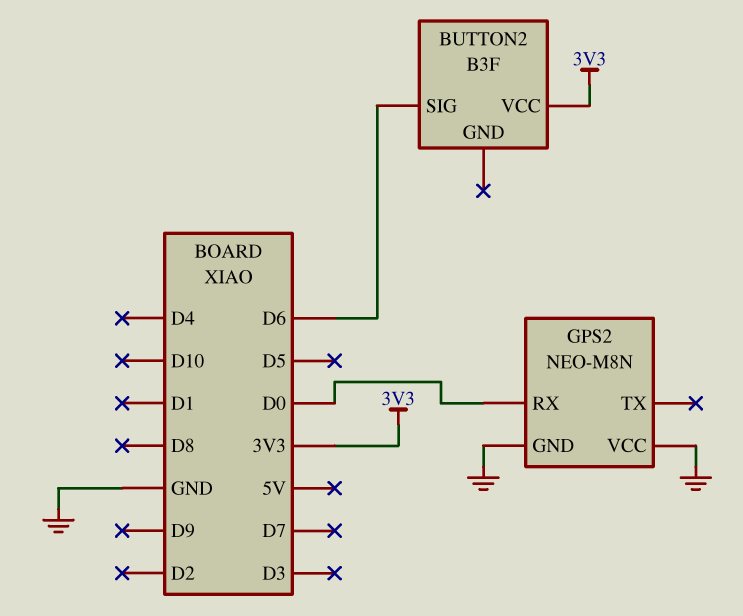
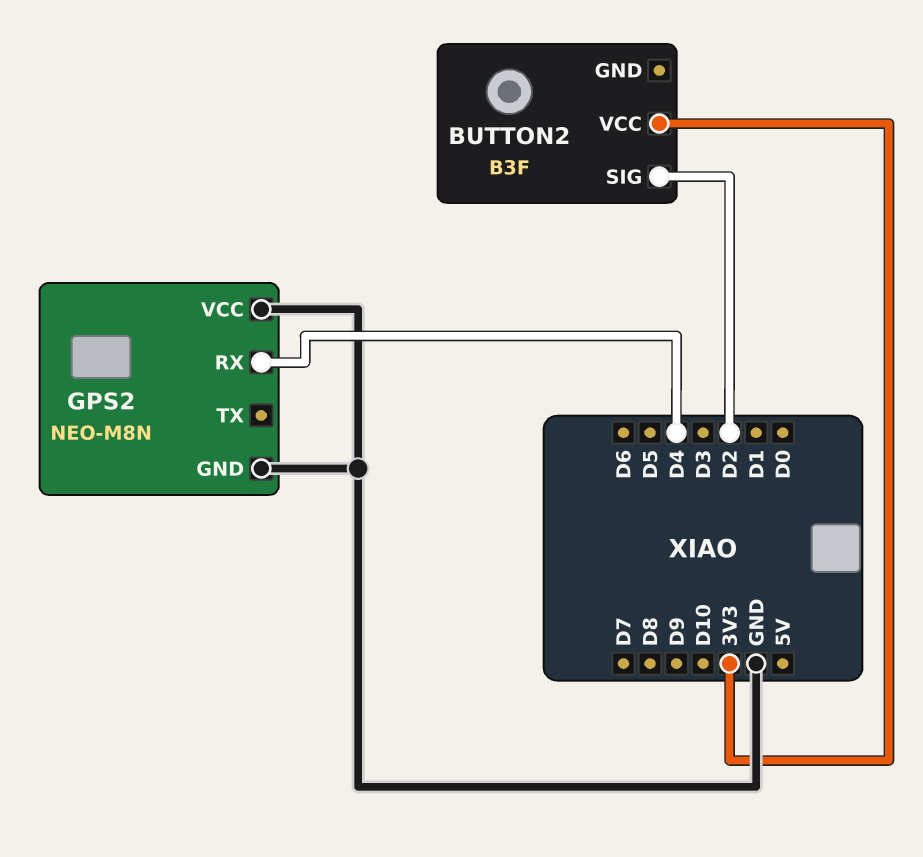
BUTTON2 pin SIG: D6 -> D2
GPS2 pin RX: D0 -> D4

